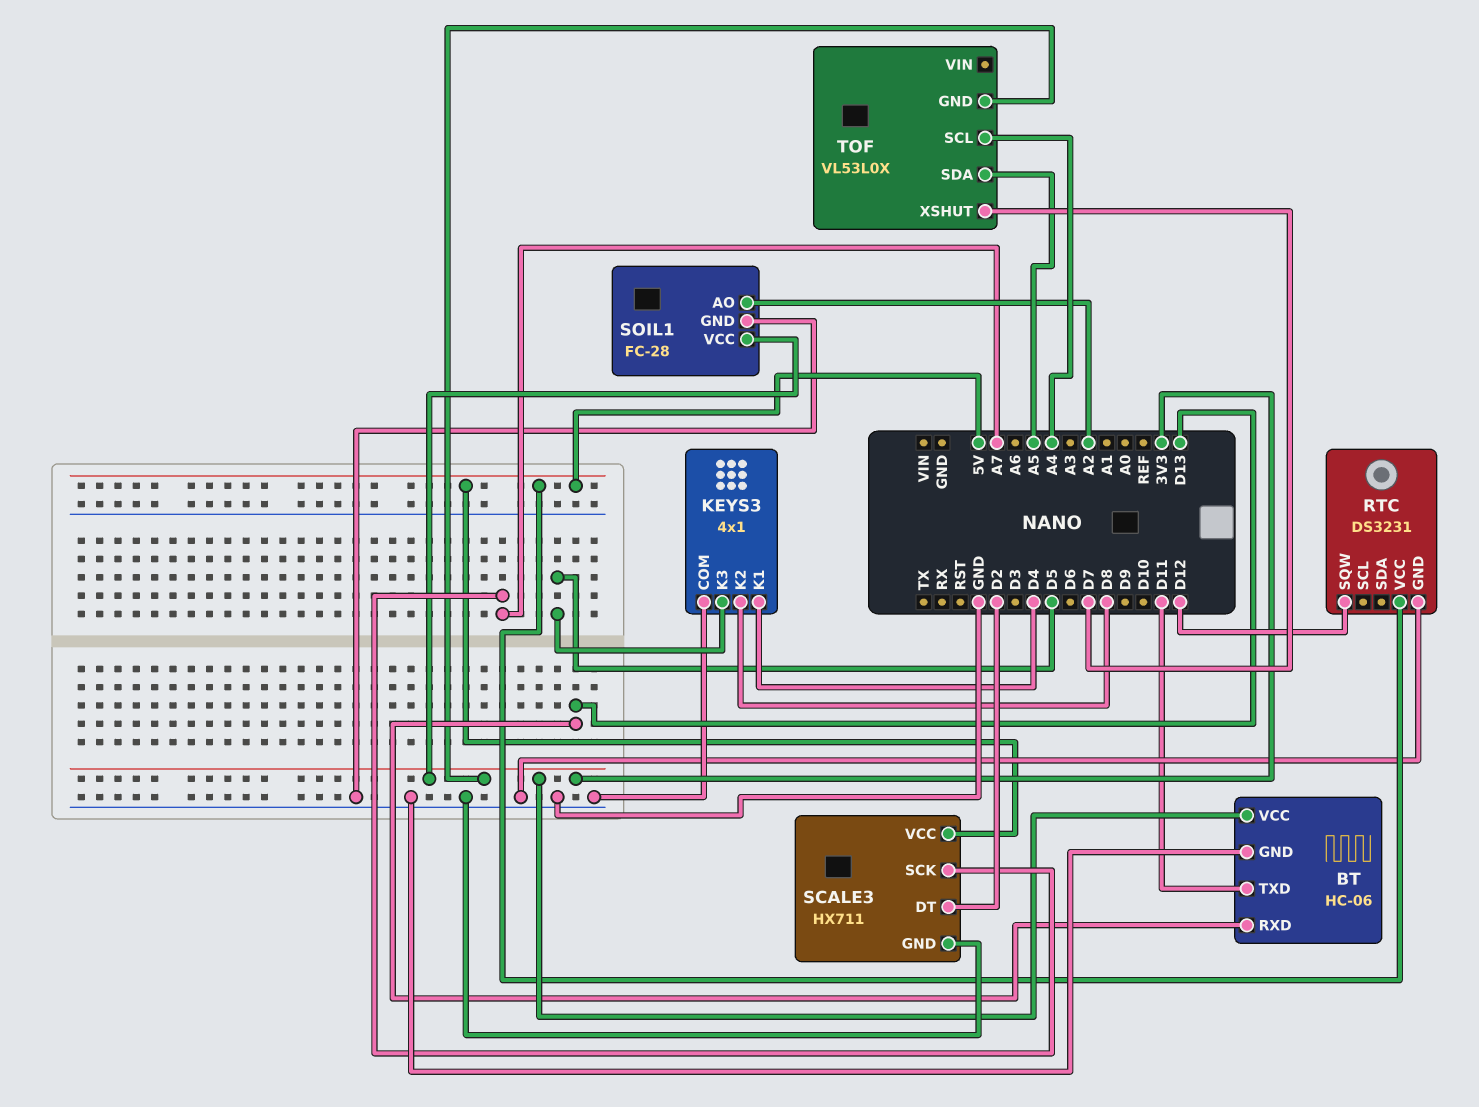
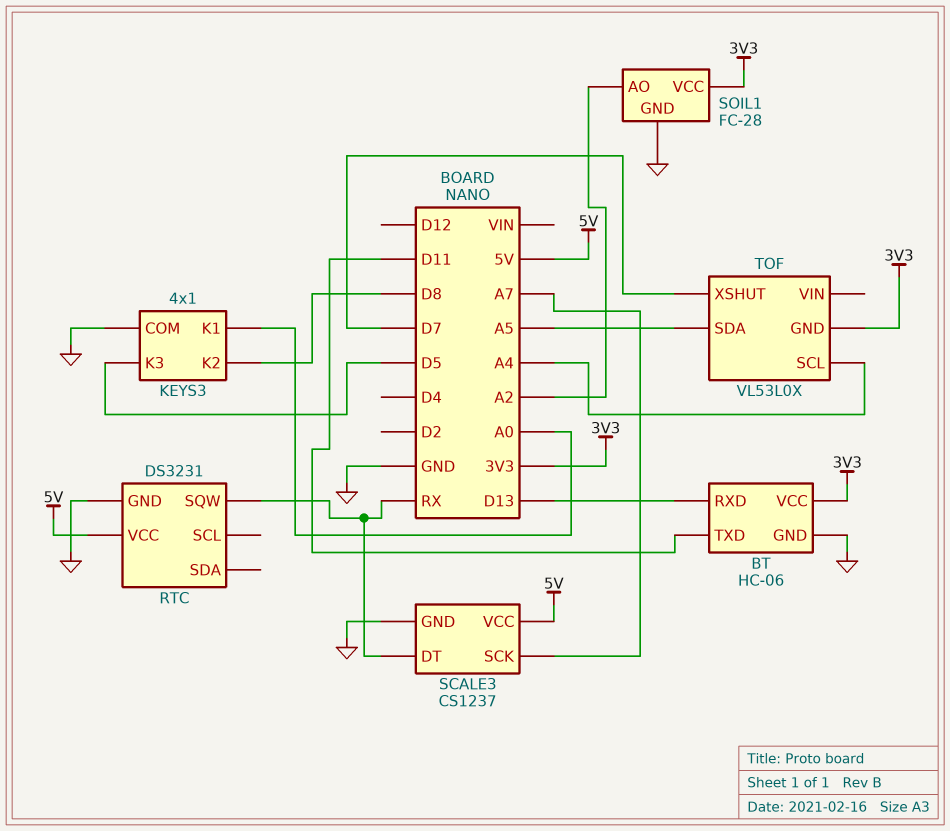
KEYS3 pin K1: D4 -> A0
RTC pin SQW: D12 -> RX
SCALE3: HX711 -> CS1237
SCALE3 pin DT: D2 -> RX

